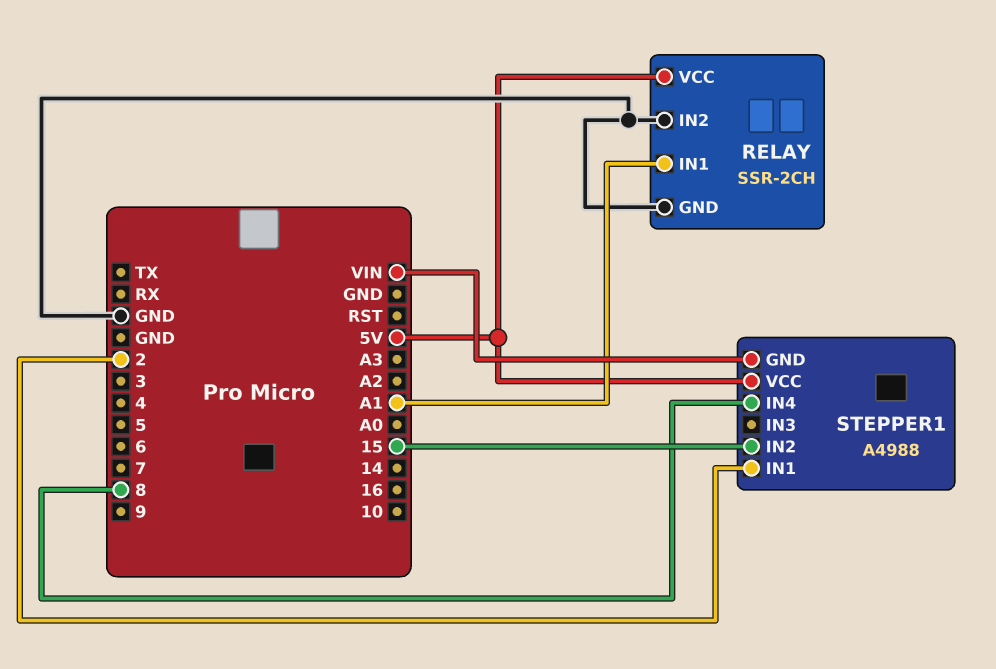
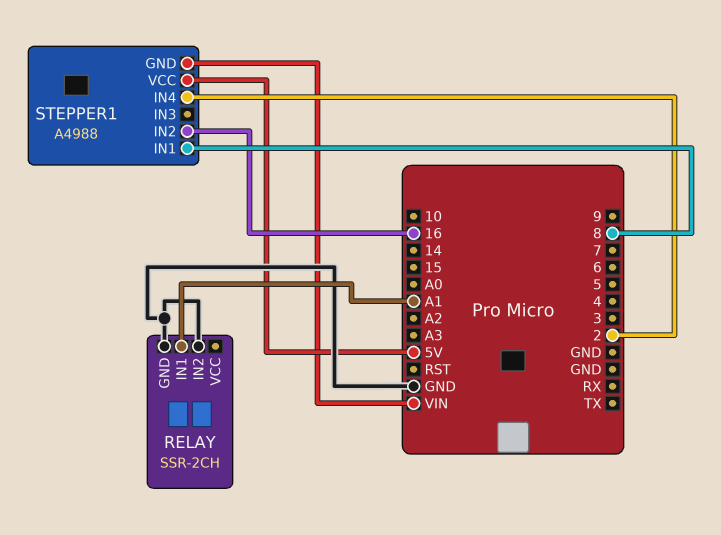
RELAY pin VCC: 5V -> none
STEPPER1 pin IN1: 2 -> 8
STEPPER1 pin IN2: 15 -> 16
STEPPER1 pin IN4: 8 -> 2

